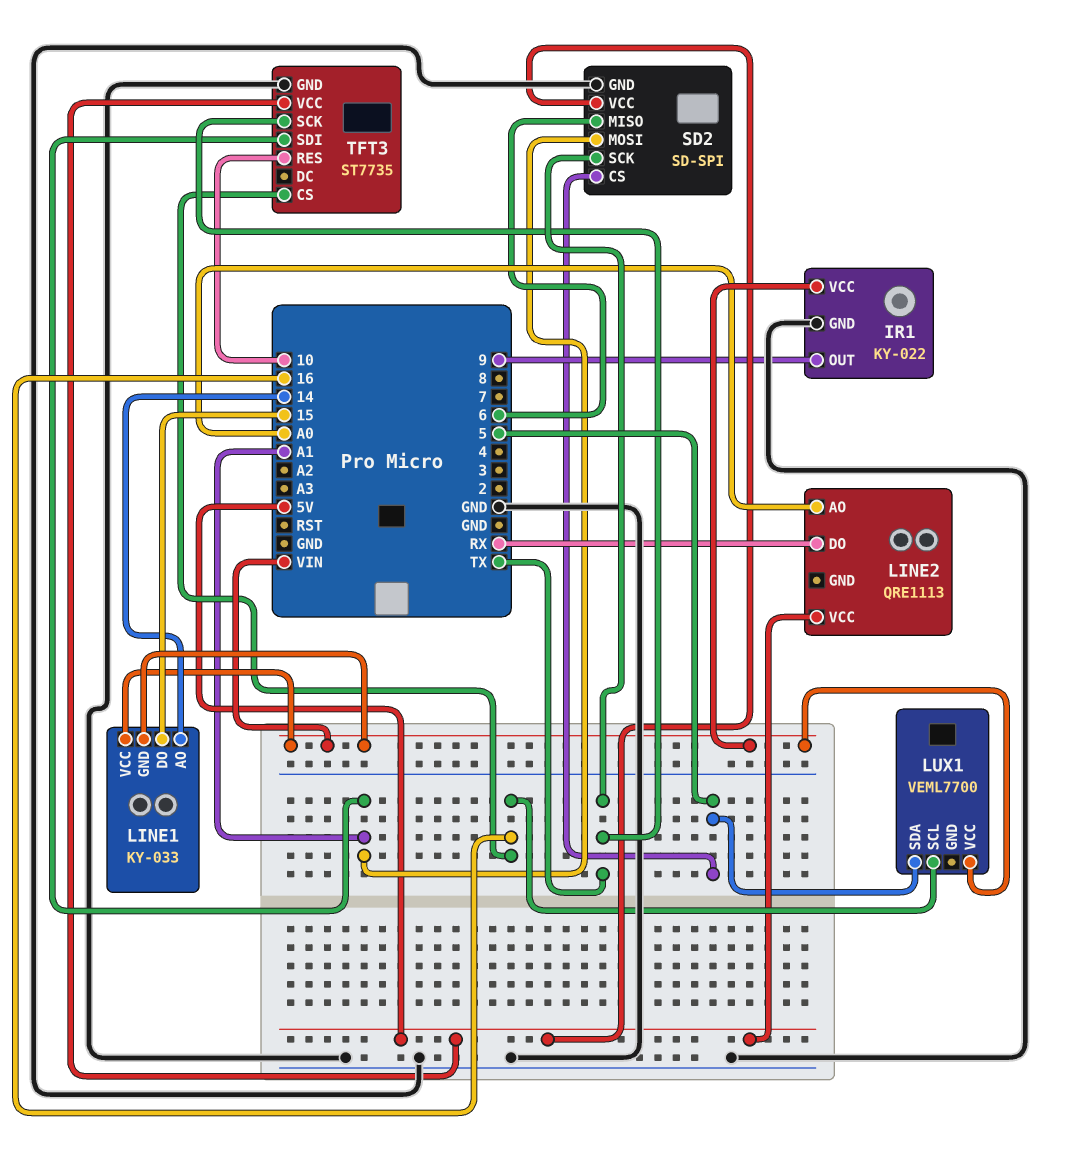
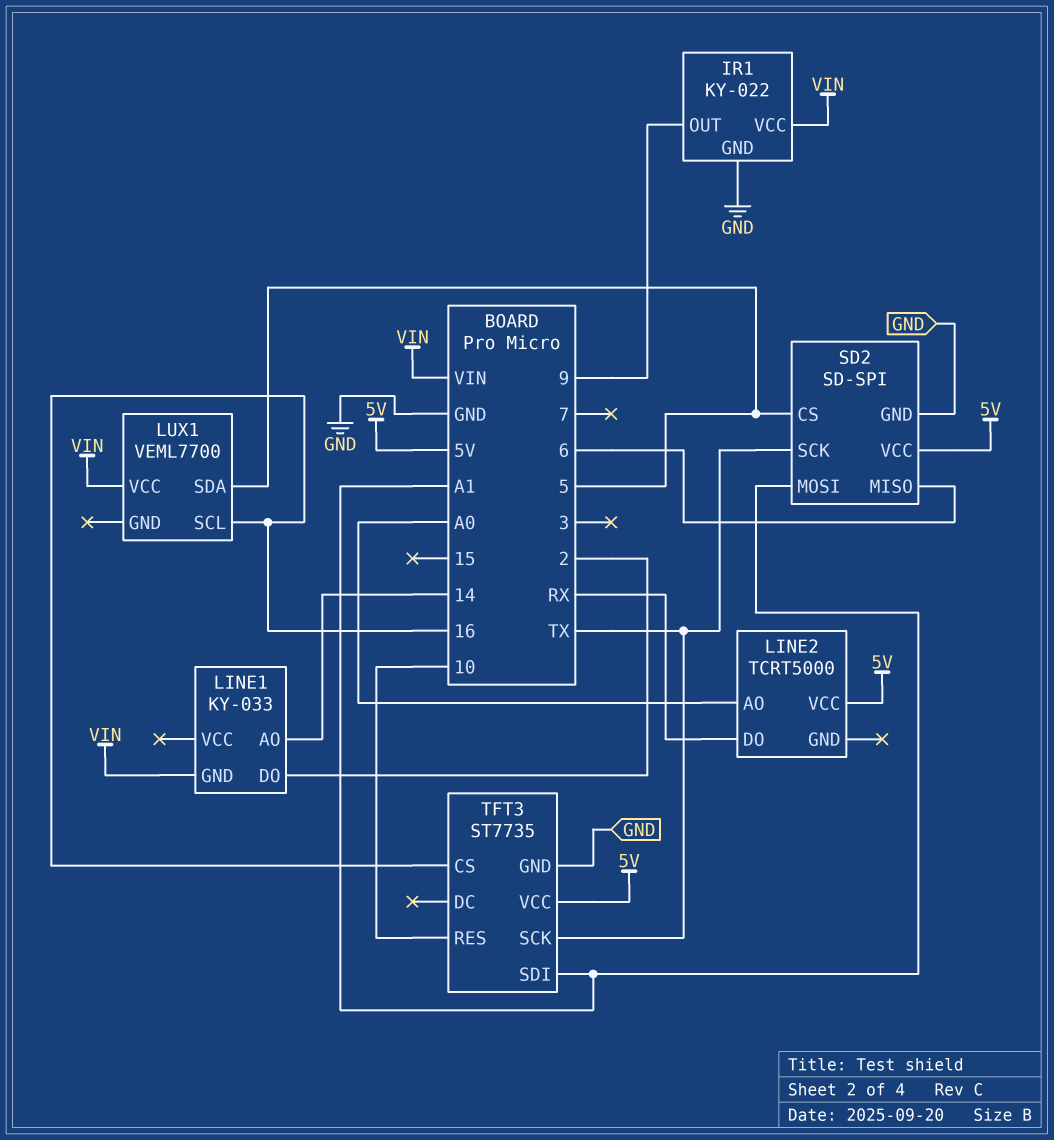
LINE1 pin DO: 15 -> 2
LINE1 pin VCC: VIN -> none
LINE2: QRE1113 -> TCRT5000

